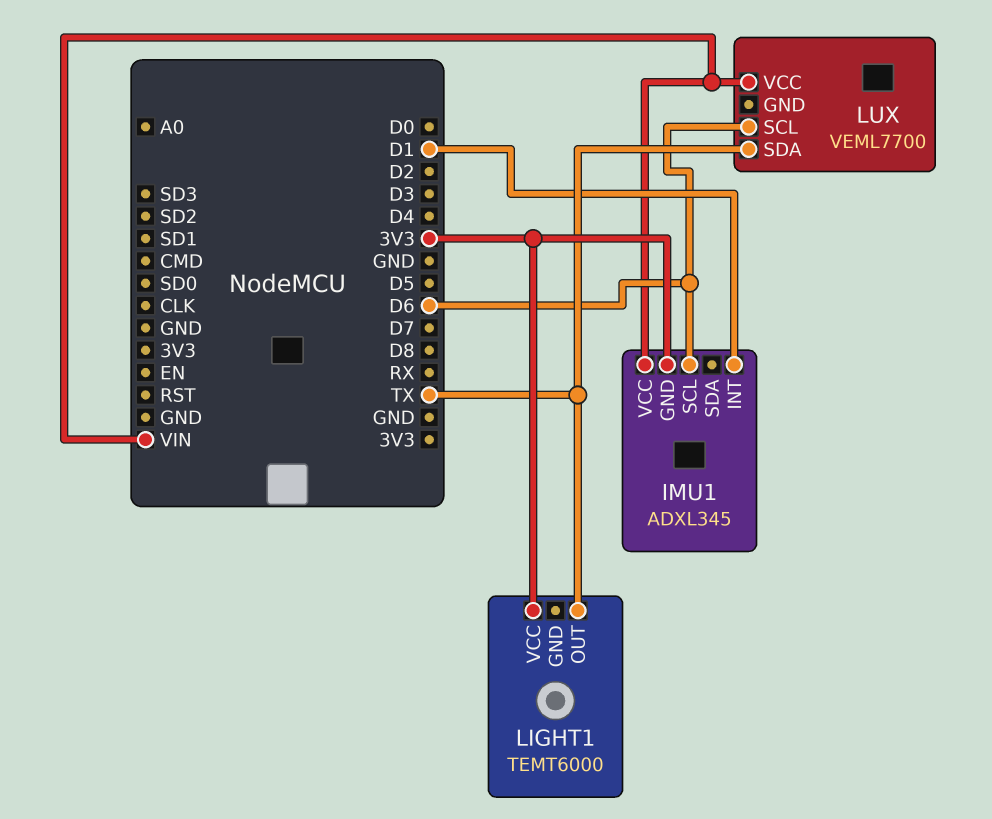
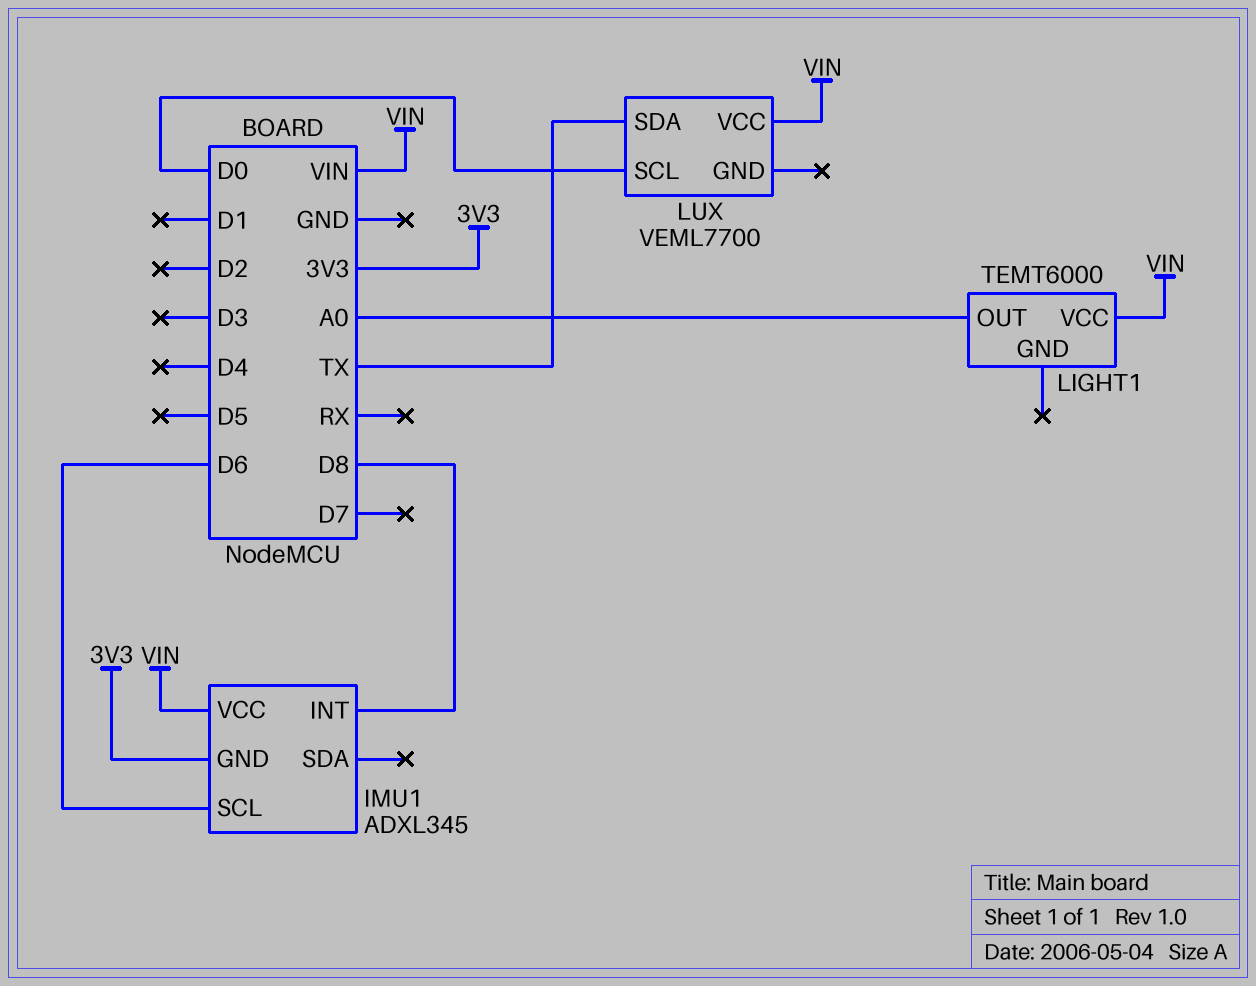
IMU1 pin INT: D1 -> D8
LIGHT1 pin OUT: TX -> A0
LIGHT1 pin VCC: 3V3 -> VIN
LUX pin SCL: D6 -> D0

